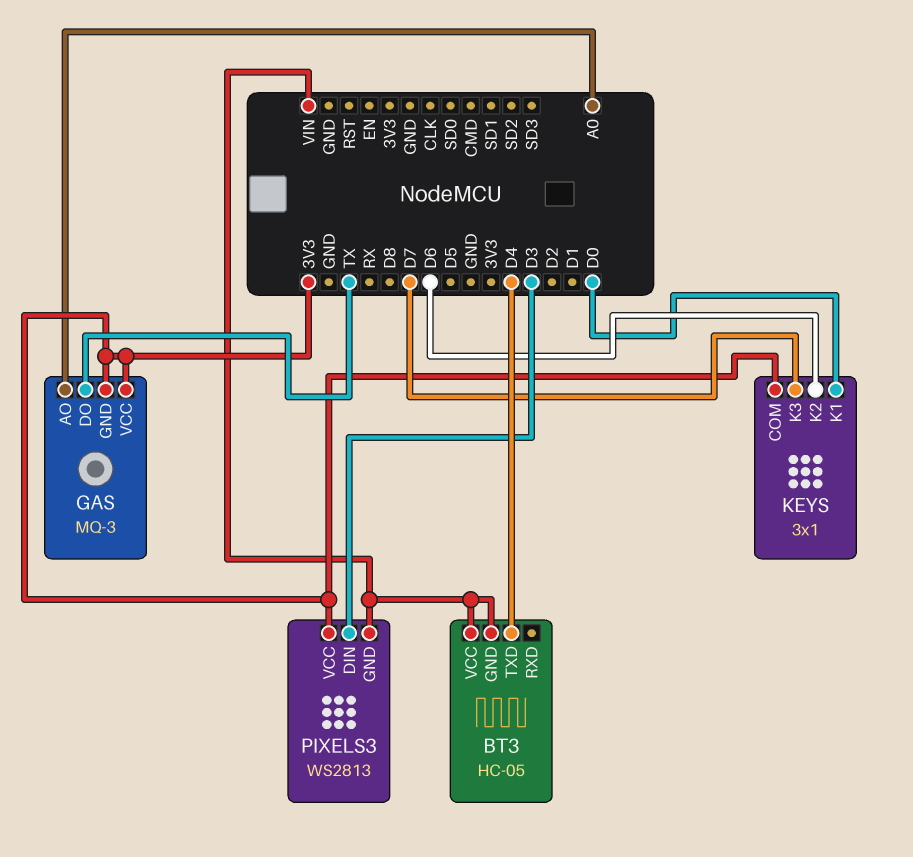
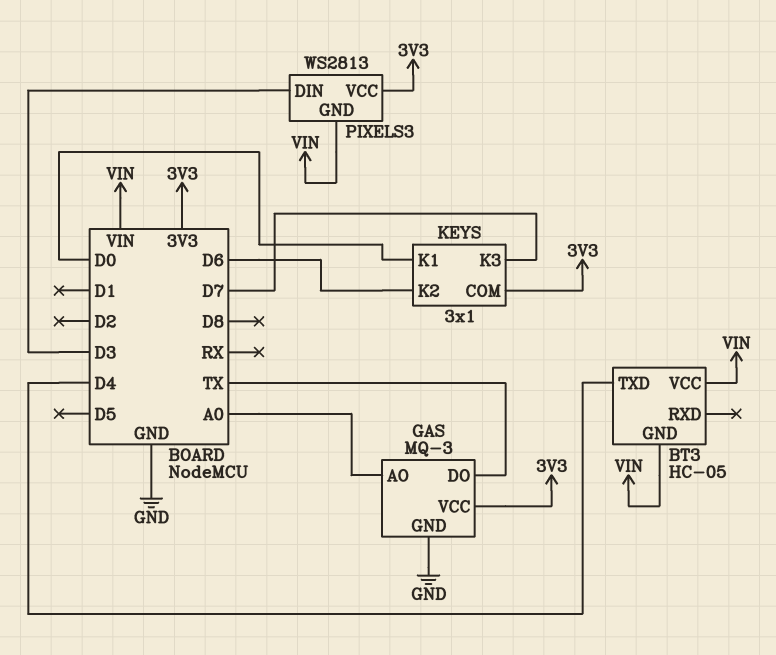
GAS pin GND: 3V3 -> GND

